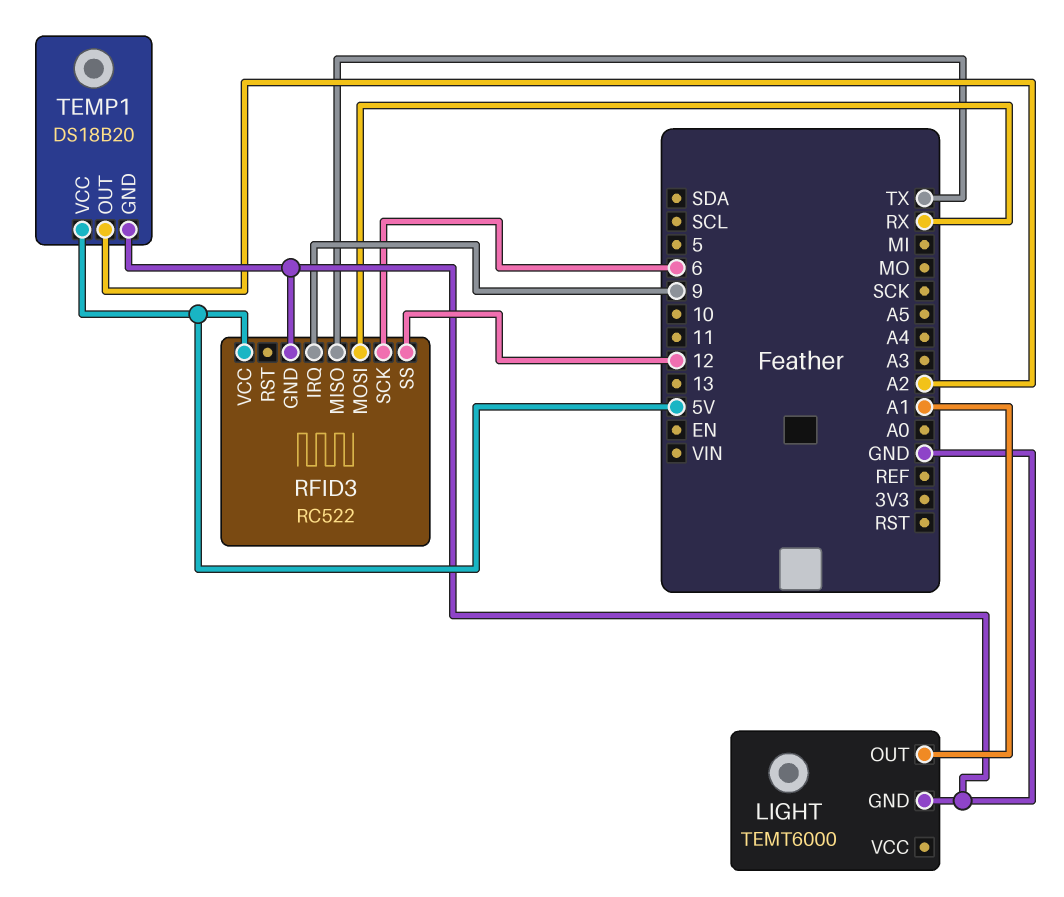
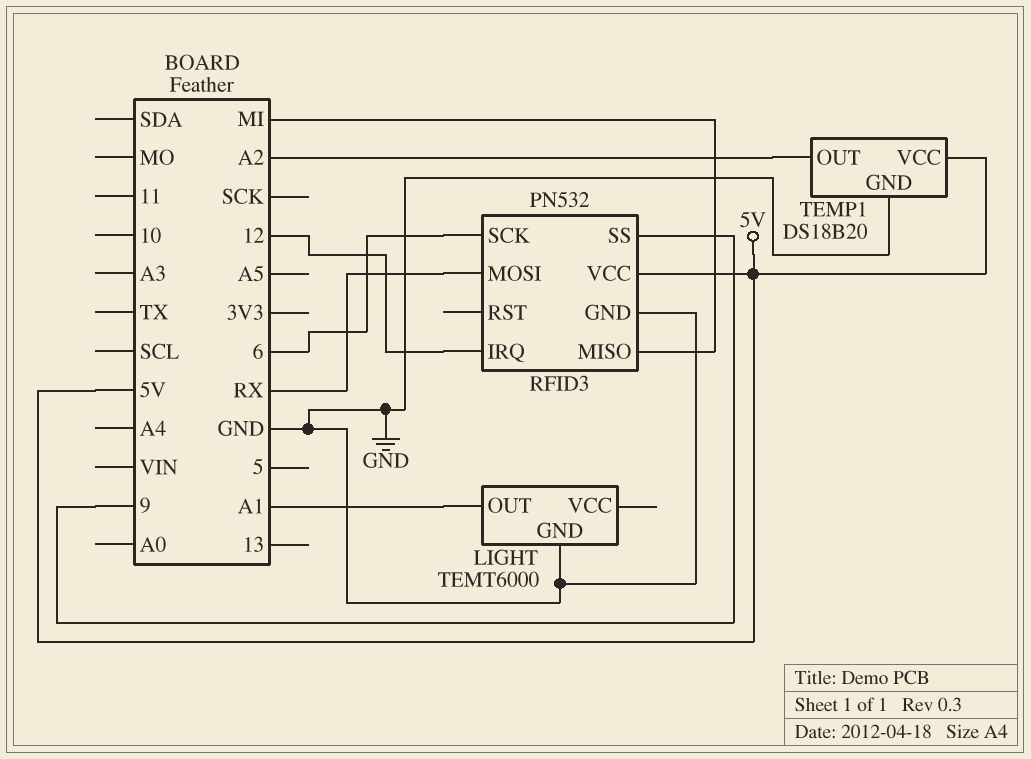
RFID3: RC522 -> PN532
RFID3 pin IRQ: 9 -> 12
RFID3 pin MISO: TX -> MI
RFID3 pin SS: 12 -> 9

